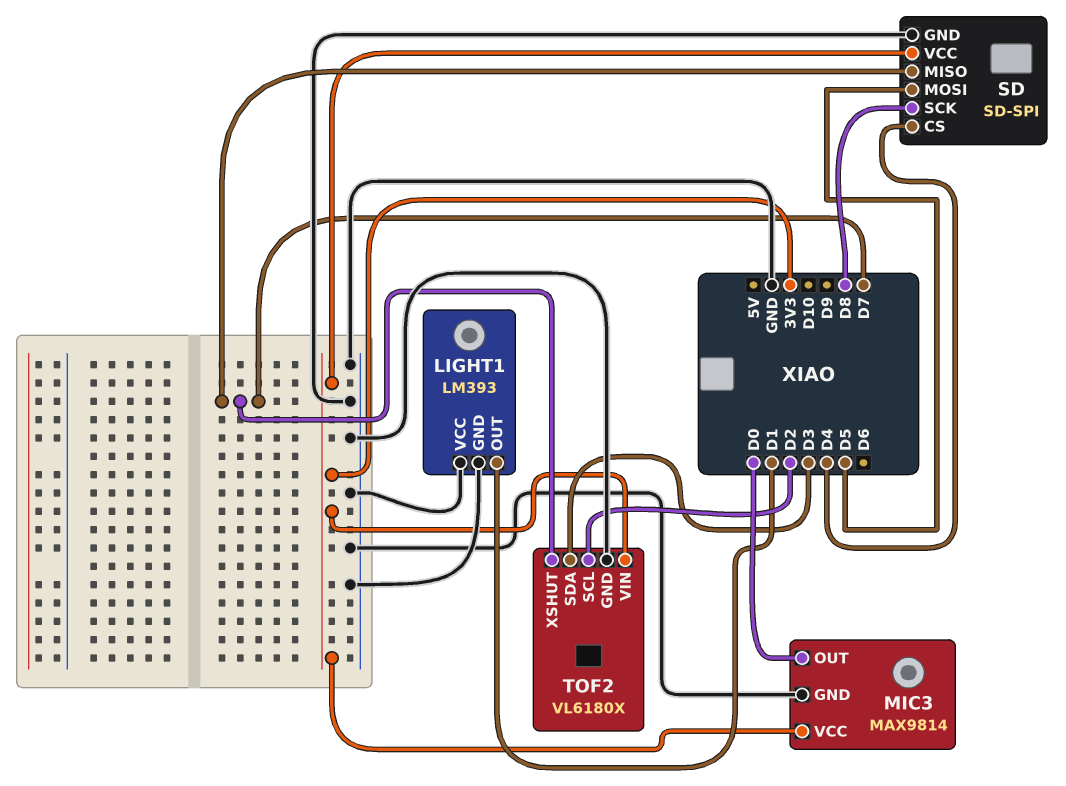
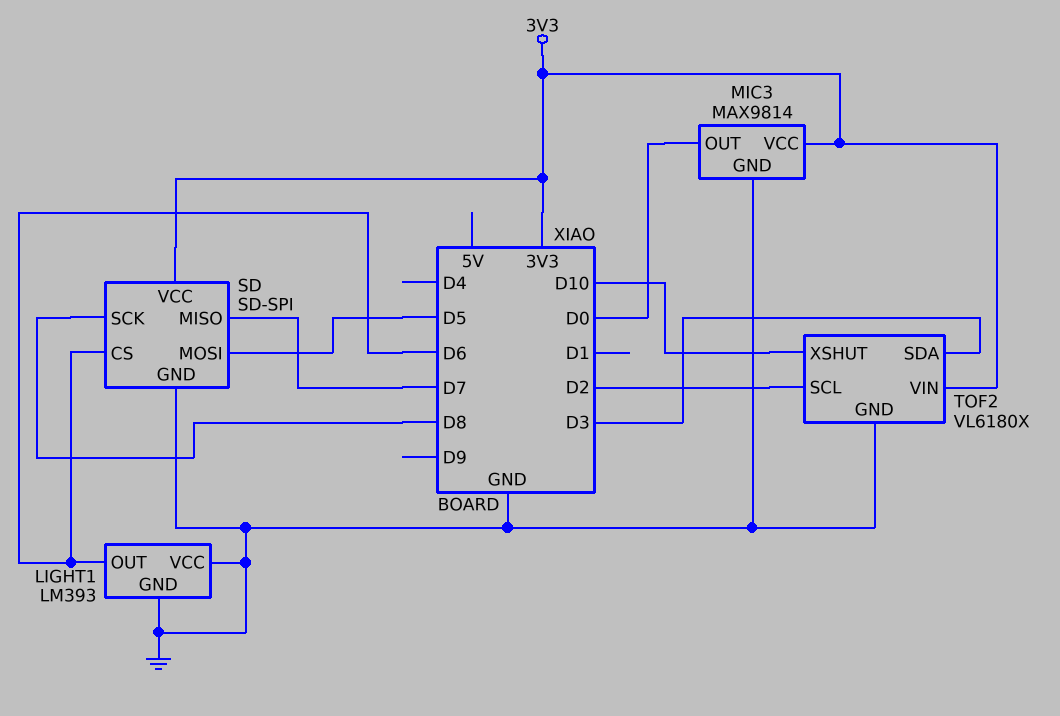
LIGHT1 pin OUT: D1 -> D6
SD pin CS: D4 -> D6
TOF2 pin XSHUT: D7 -> D10

